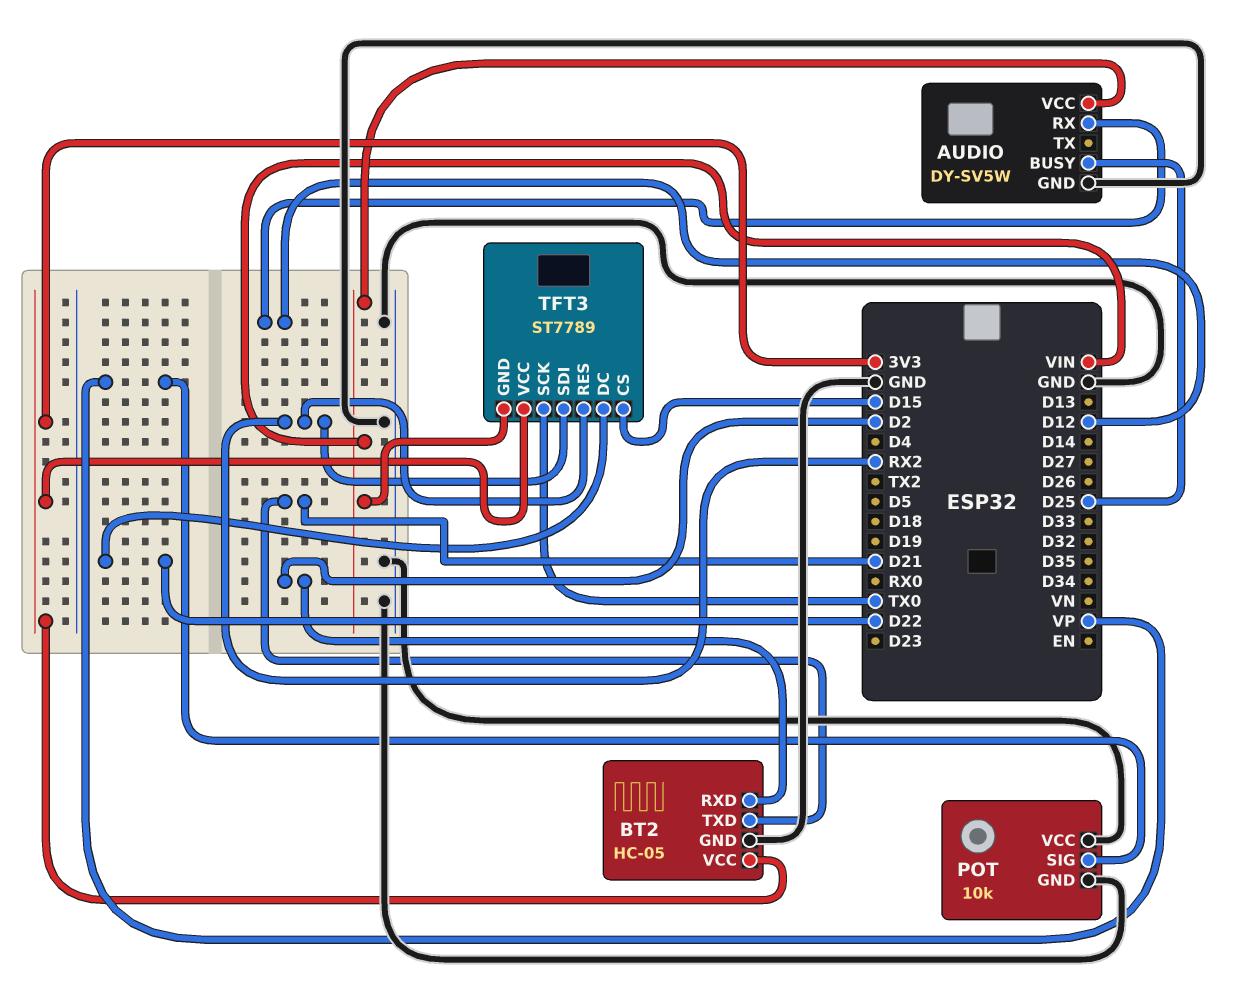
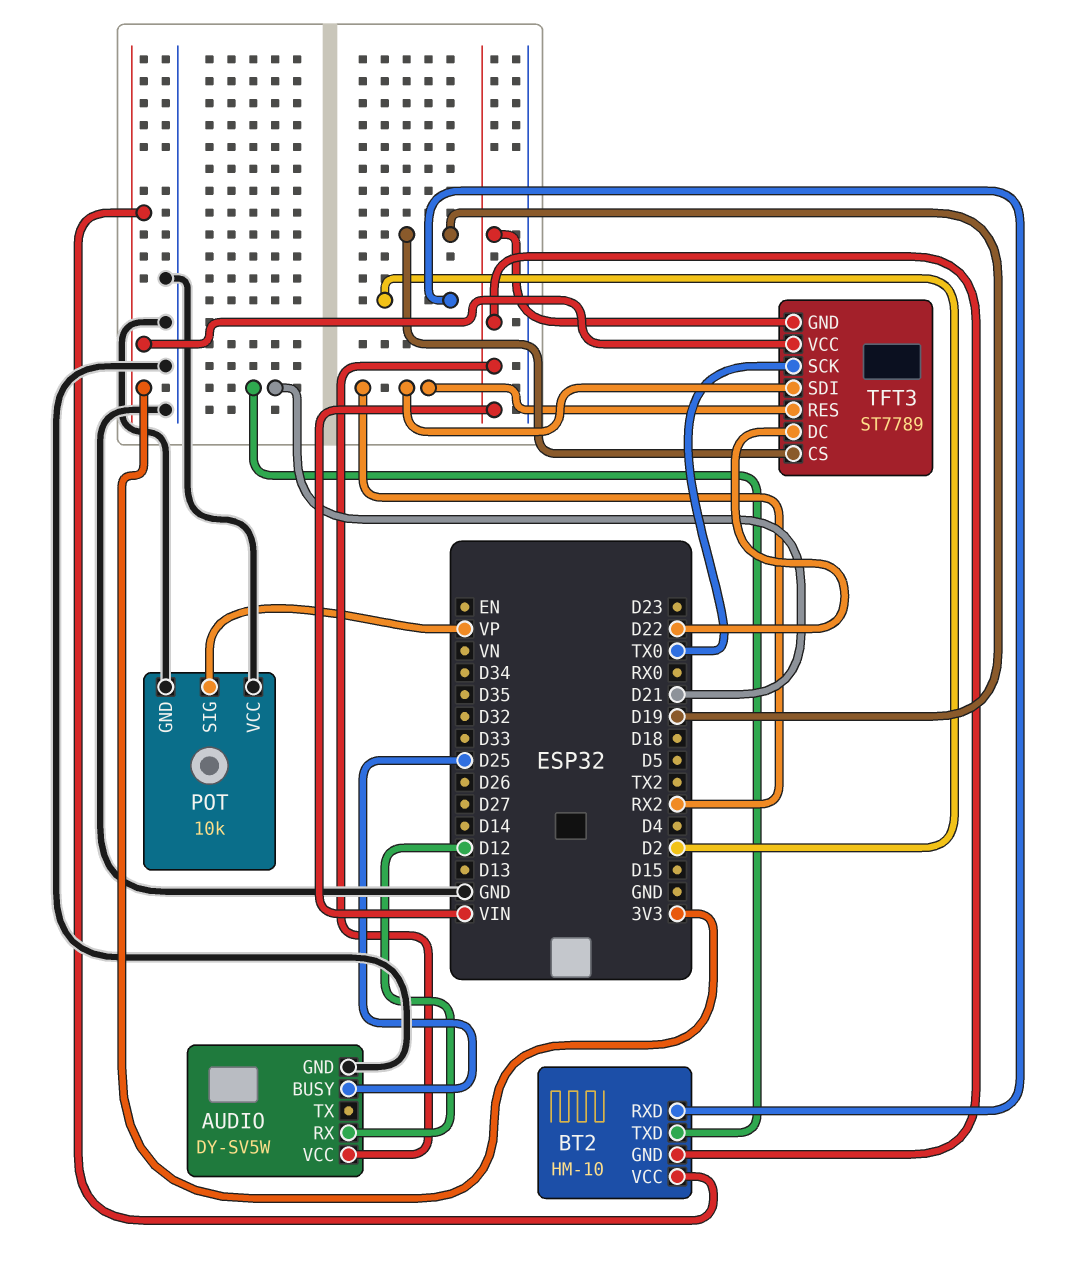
BT2: HC-05 -> HM-10
BT2 pin GND: GND -> VIN
TFT3 pin CS: D15 -> D19

